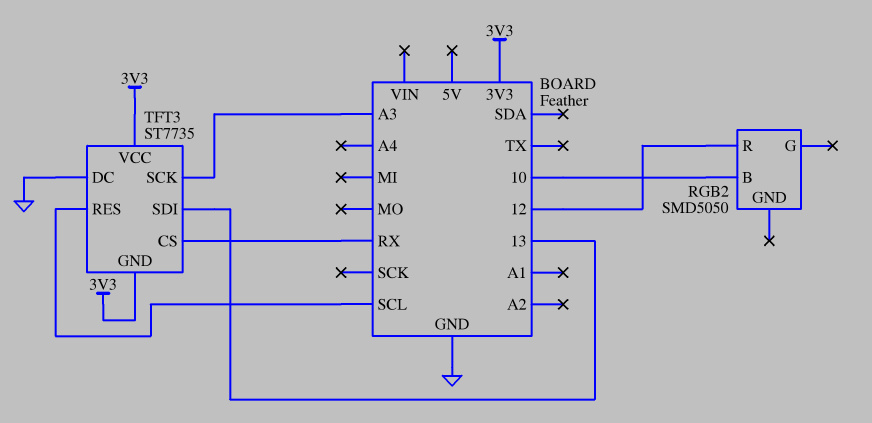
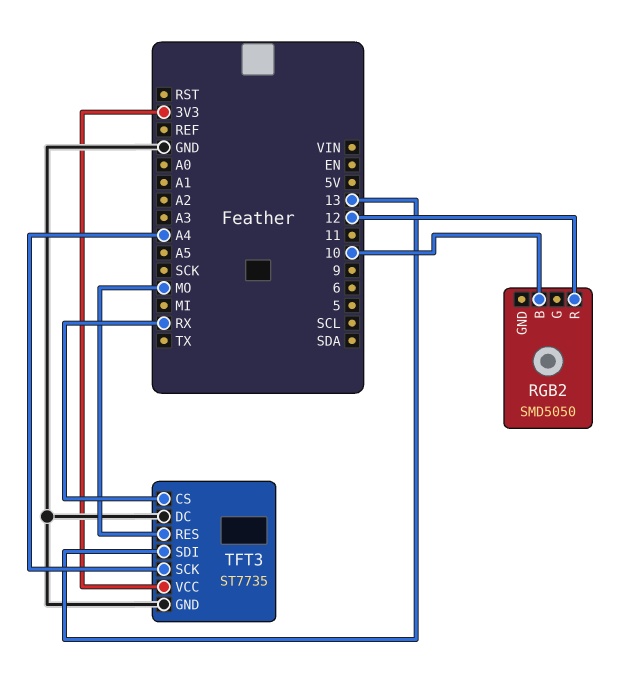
TFT3 pin GND: 3V3 -> GND
TFT3 pin RES: SCL -> MO
TFT3 pin SCK: A3 -> A4

